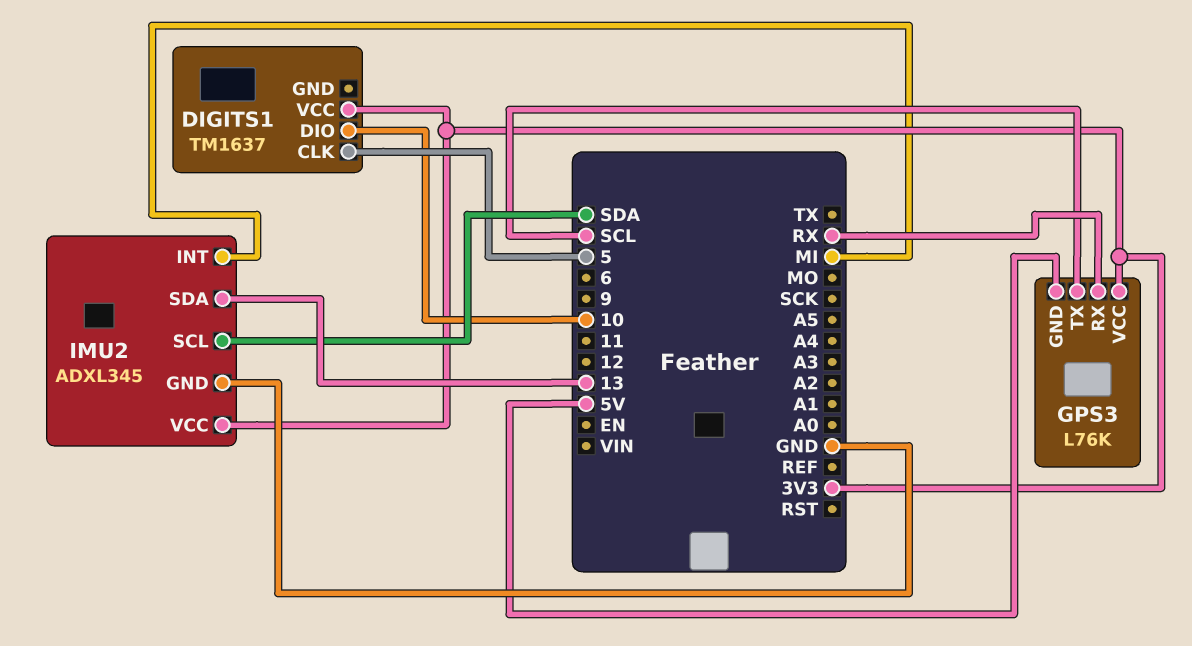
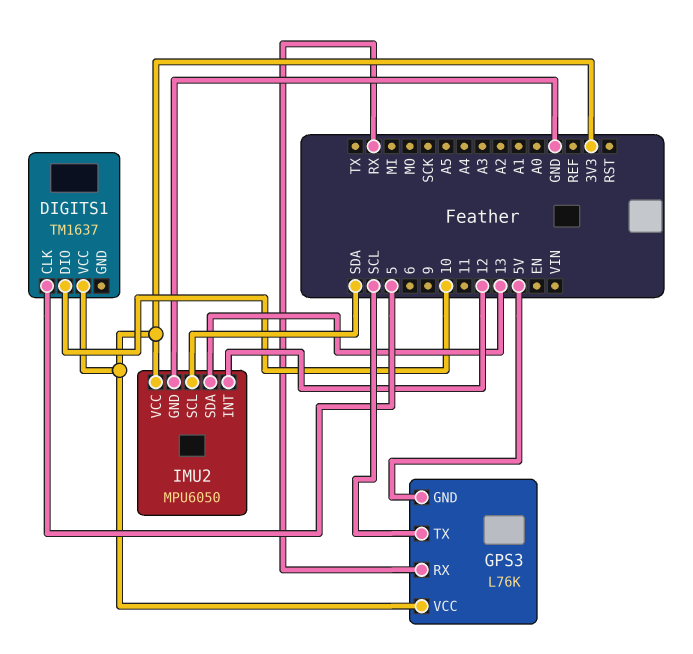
IMU2: ADXL345 -> MPU6050
IMU2 pin INT: MI -> 12

